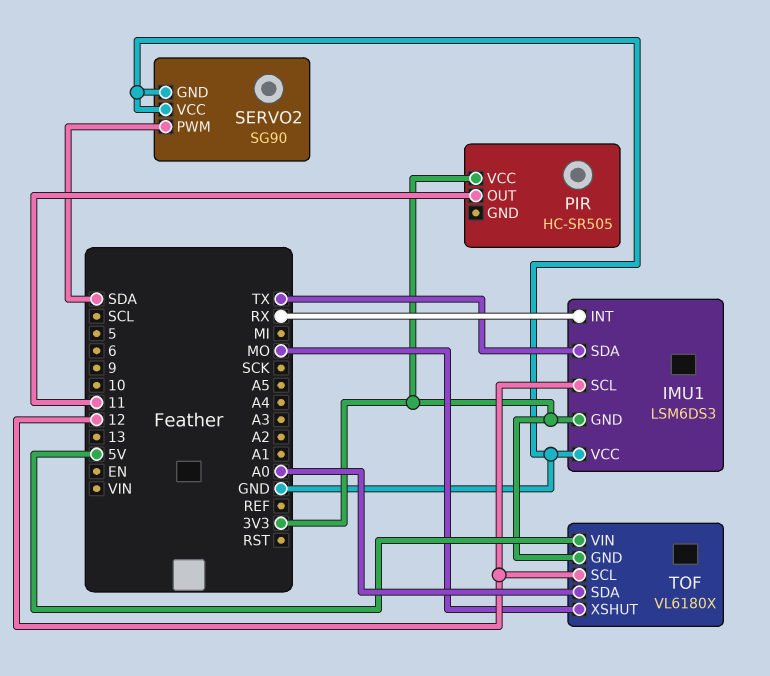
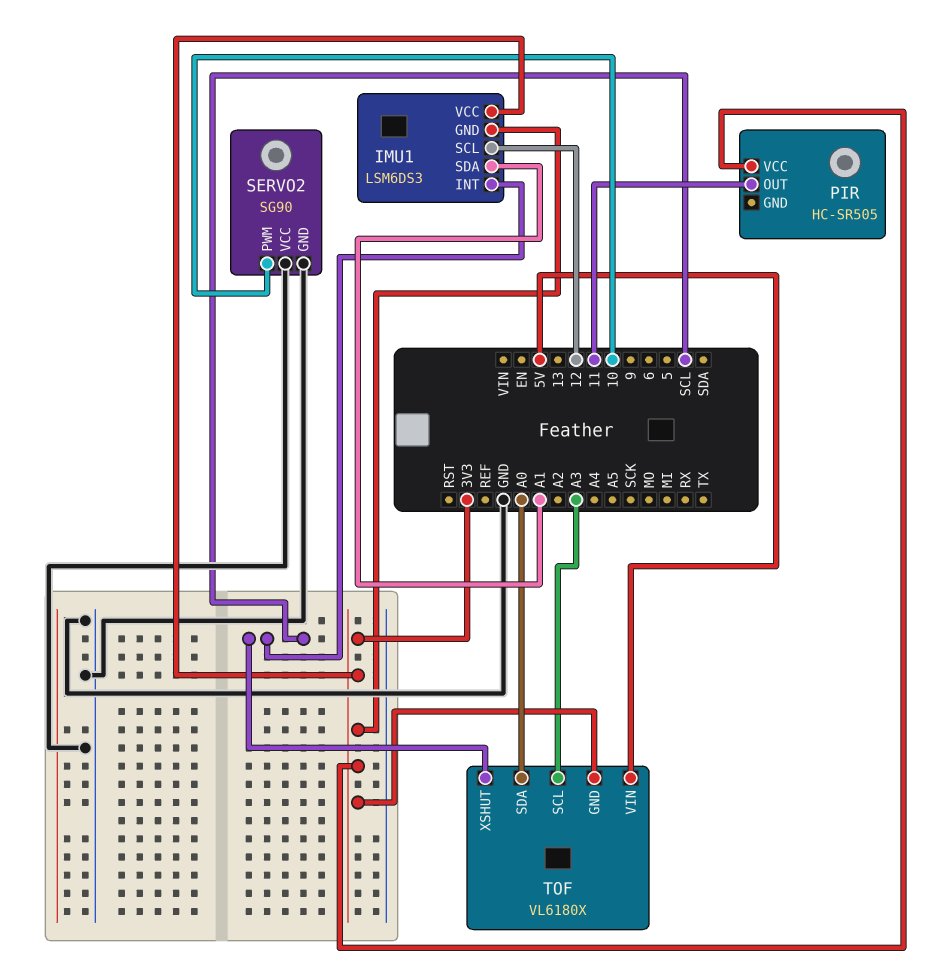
IMU1 pin INT: RX -> SCL
IMU1 pin SDA: TX -> A1
IMU1 pin VCC: GND -> 3V3
SERVO2 pin PWM: SDA -> 10
TOF pin SCL: 12 -> A3
TOF pin XSHUT: MO -> SCL

